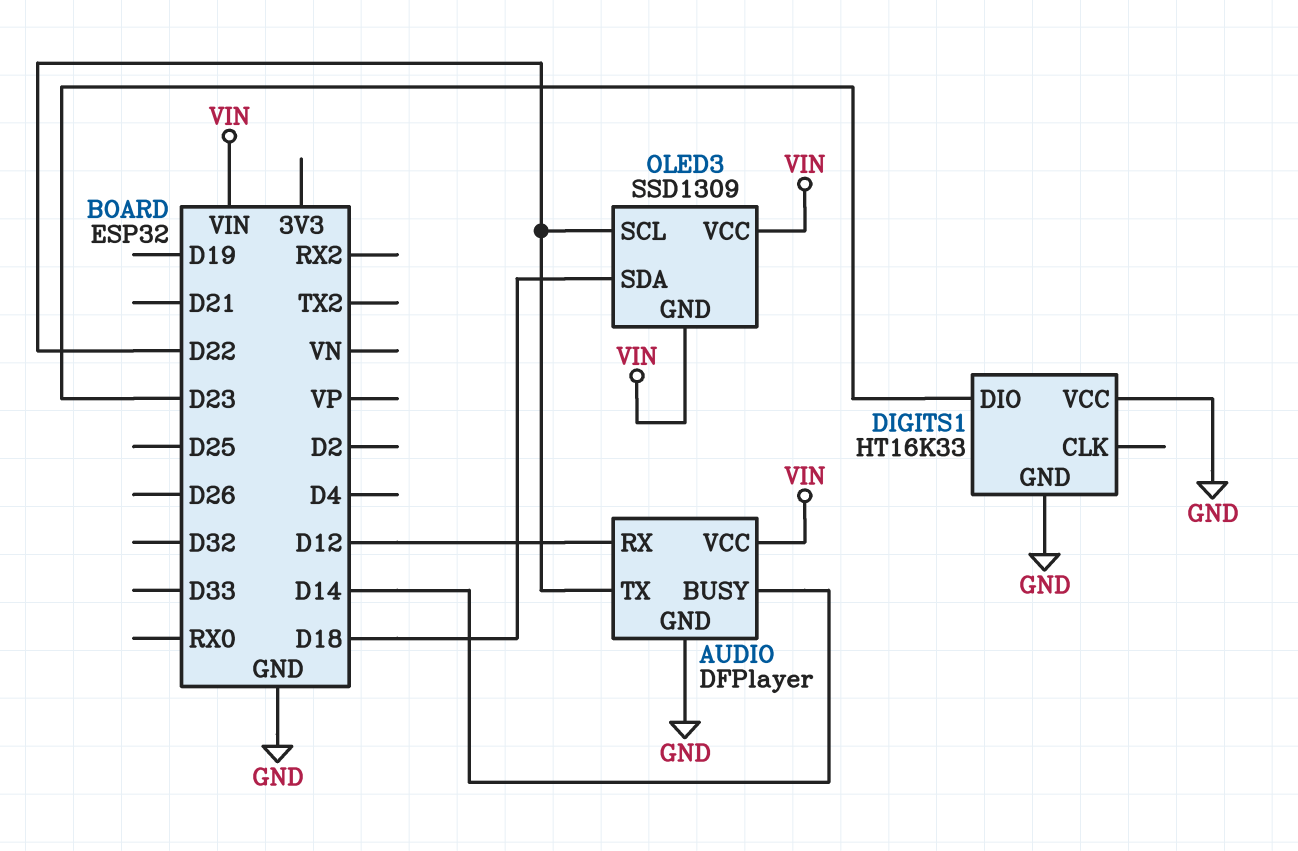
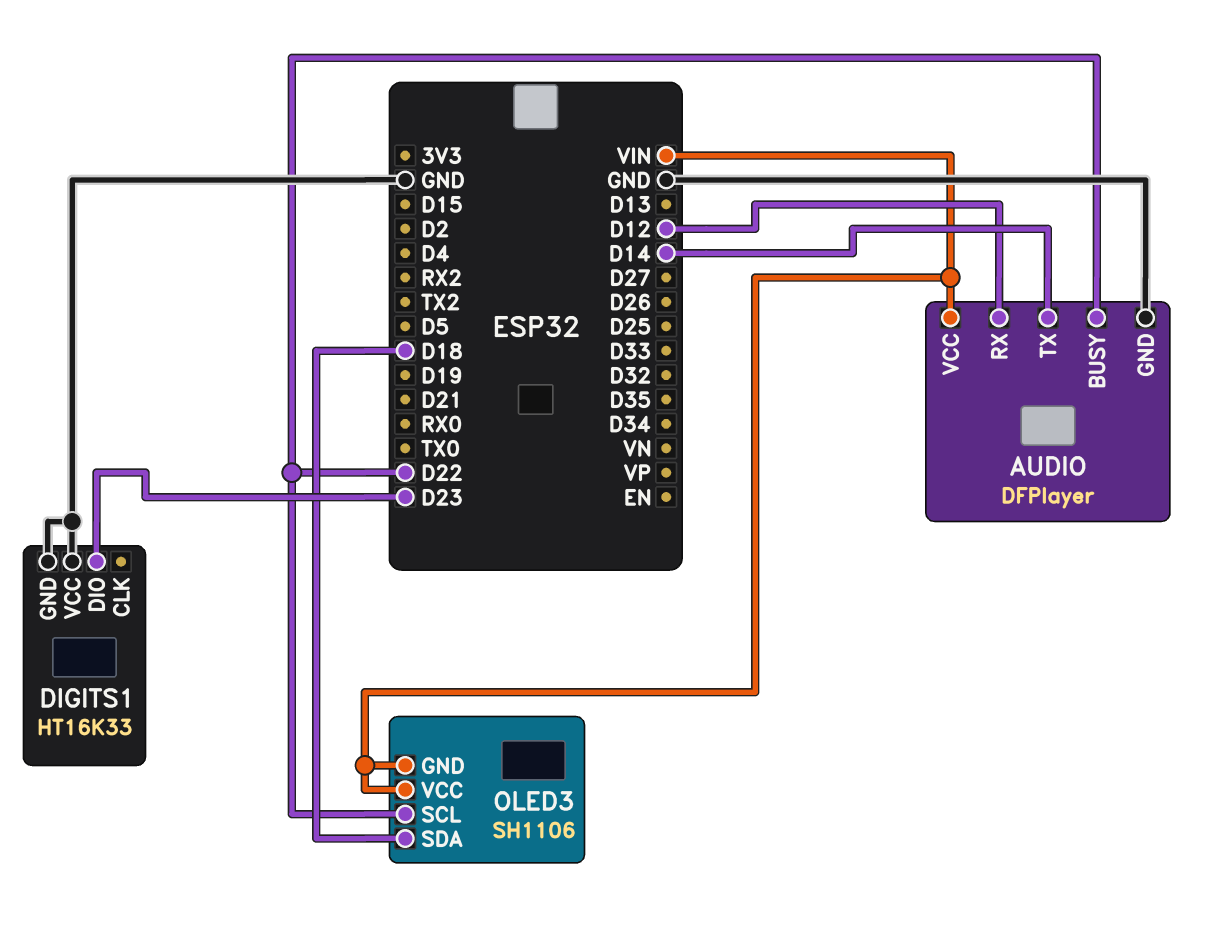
AUDIO pin BUSY: D14 -> D22
AUDIO pin TX: D22 -> D14
OLED3: SSD1309 -> SH1106

